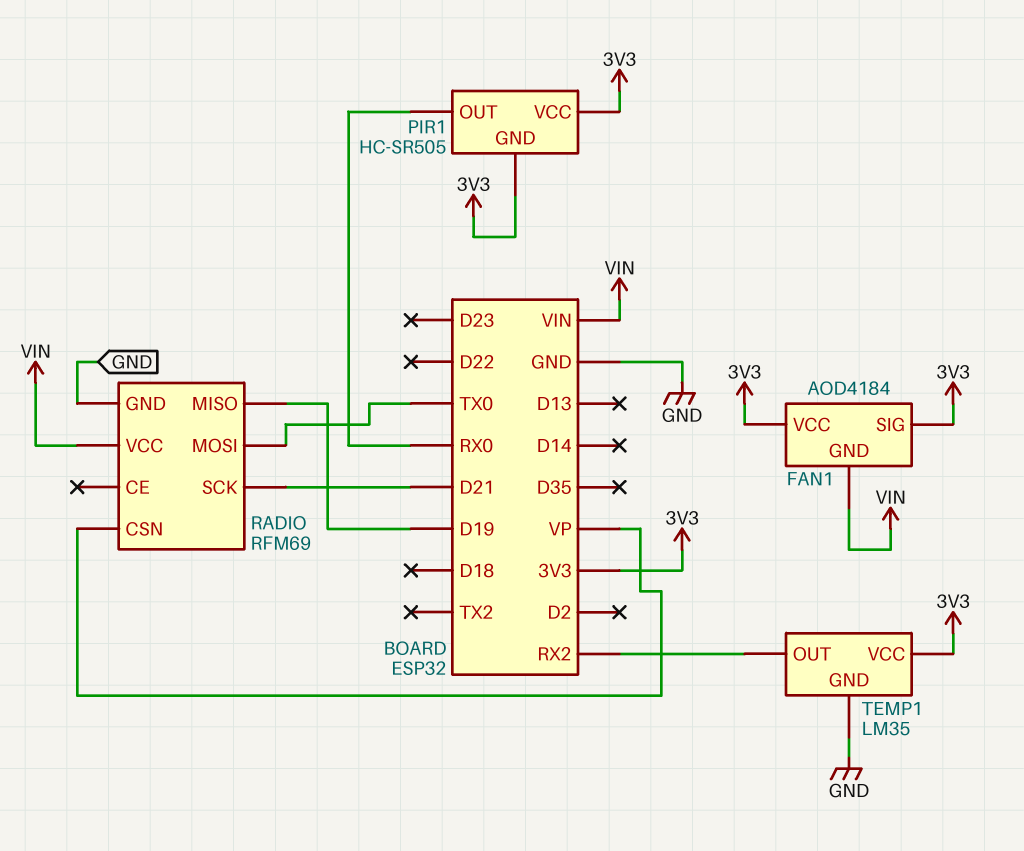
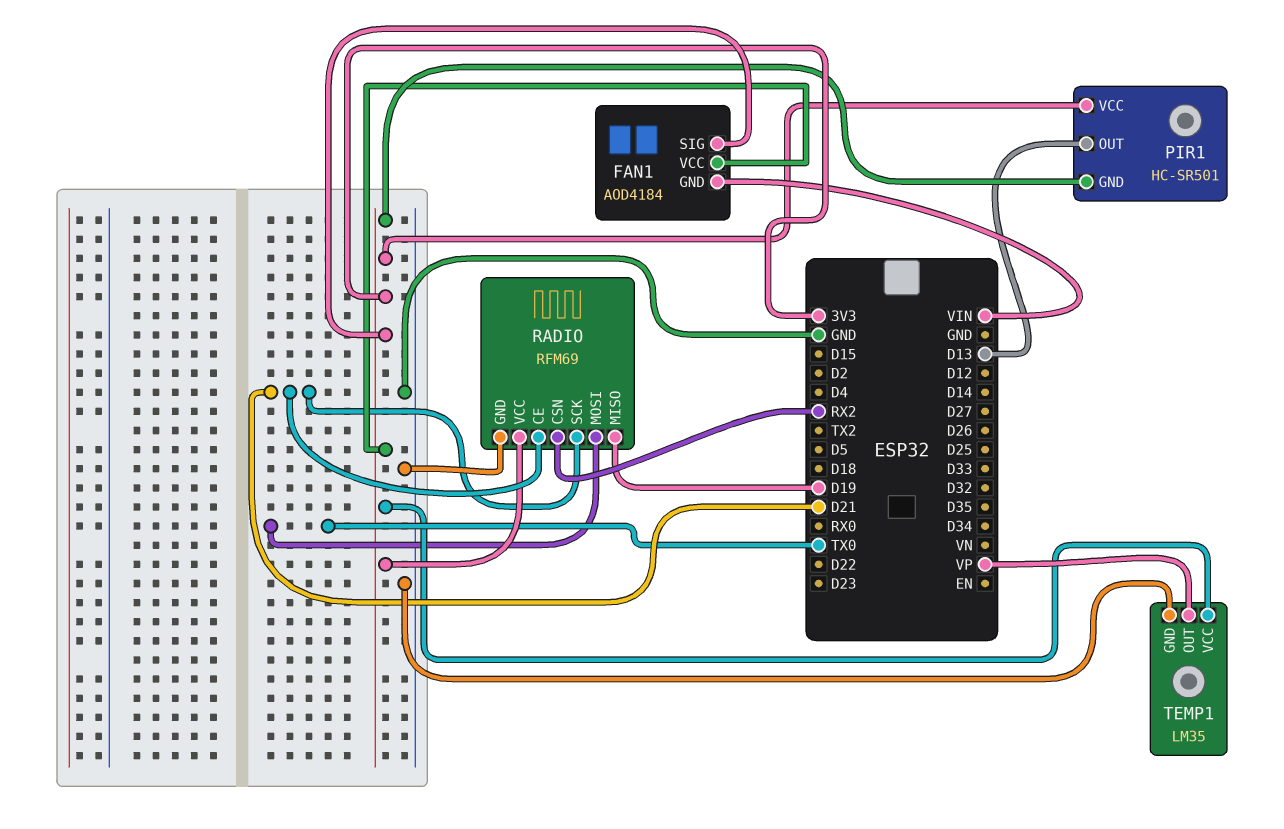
PIR1: HC-SR505 -> HC-SR501
PIR1 pin OUT: RX0 -> D13
RADIO pin CE: none -> D21
RADIO pin CSN: VP -> RX2
RADIO pin VCC: VIN -> 3V3
TEMP1 pin OUT: RX2 -> VP

